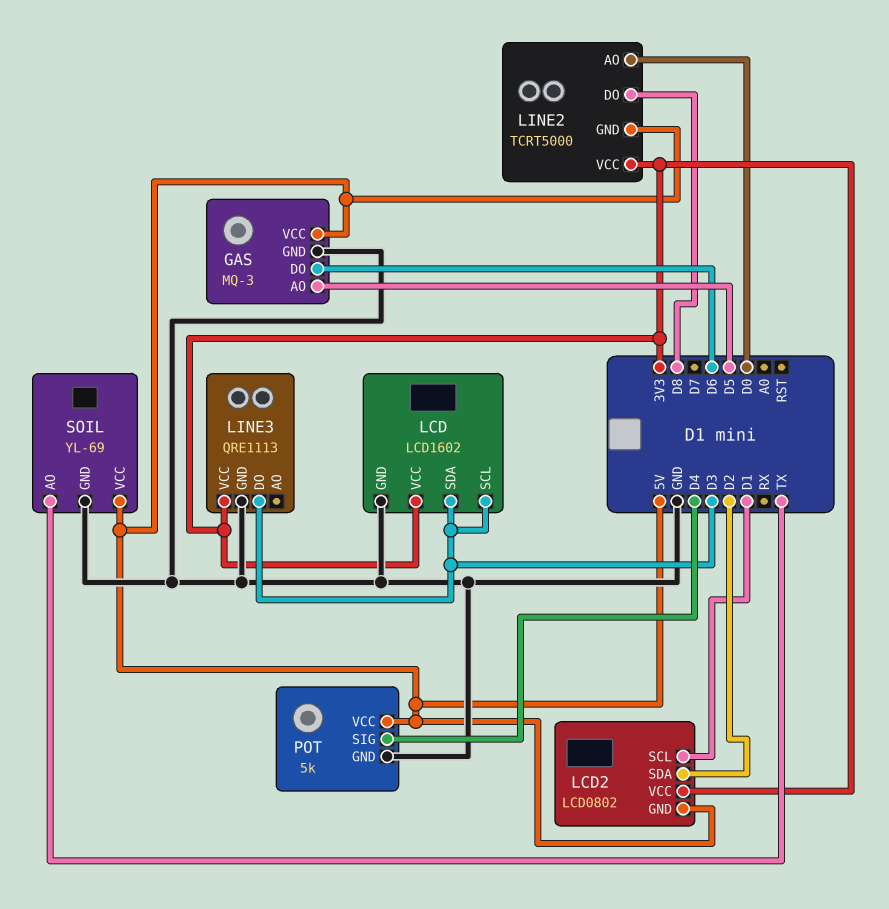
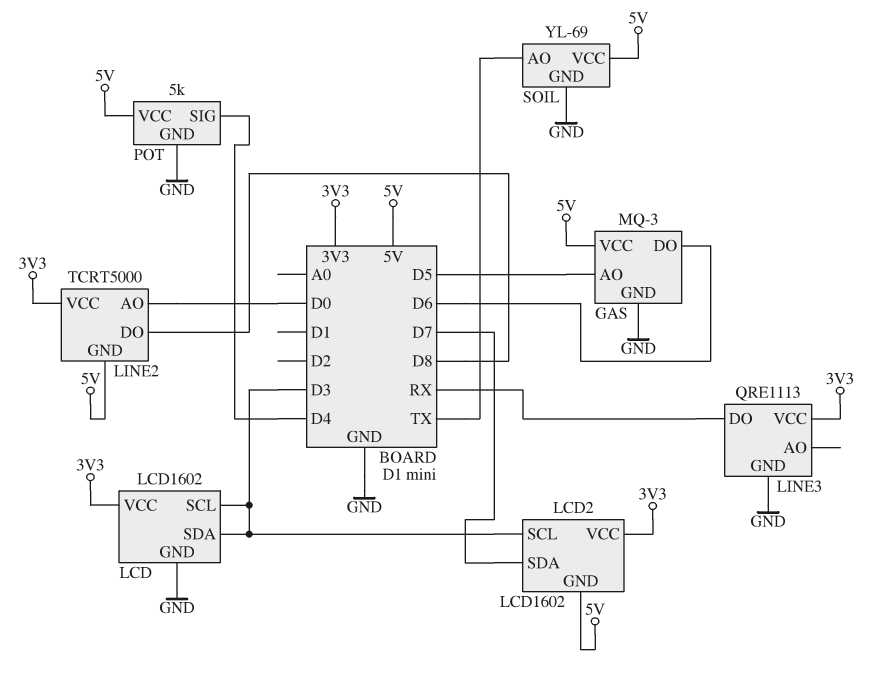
LCD2: LCD0802 -> LCD1602
LCD2 pin SCL: D1 -> D3
LCD2 pin SDA: D2 -> D7
LINE3 pin DO: D3 -> RX

